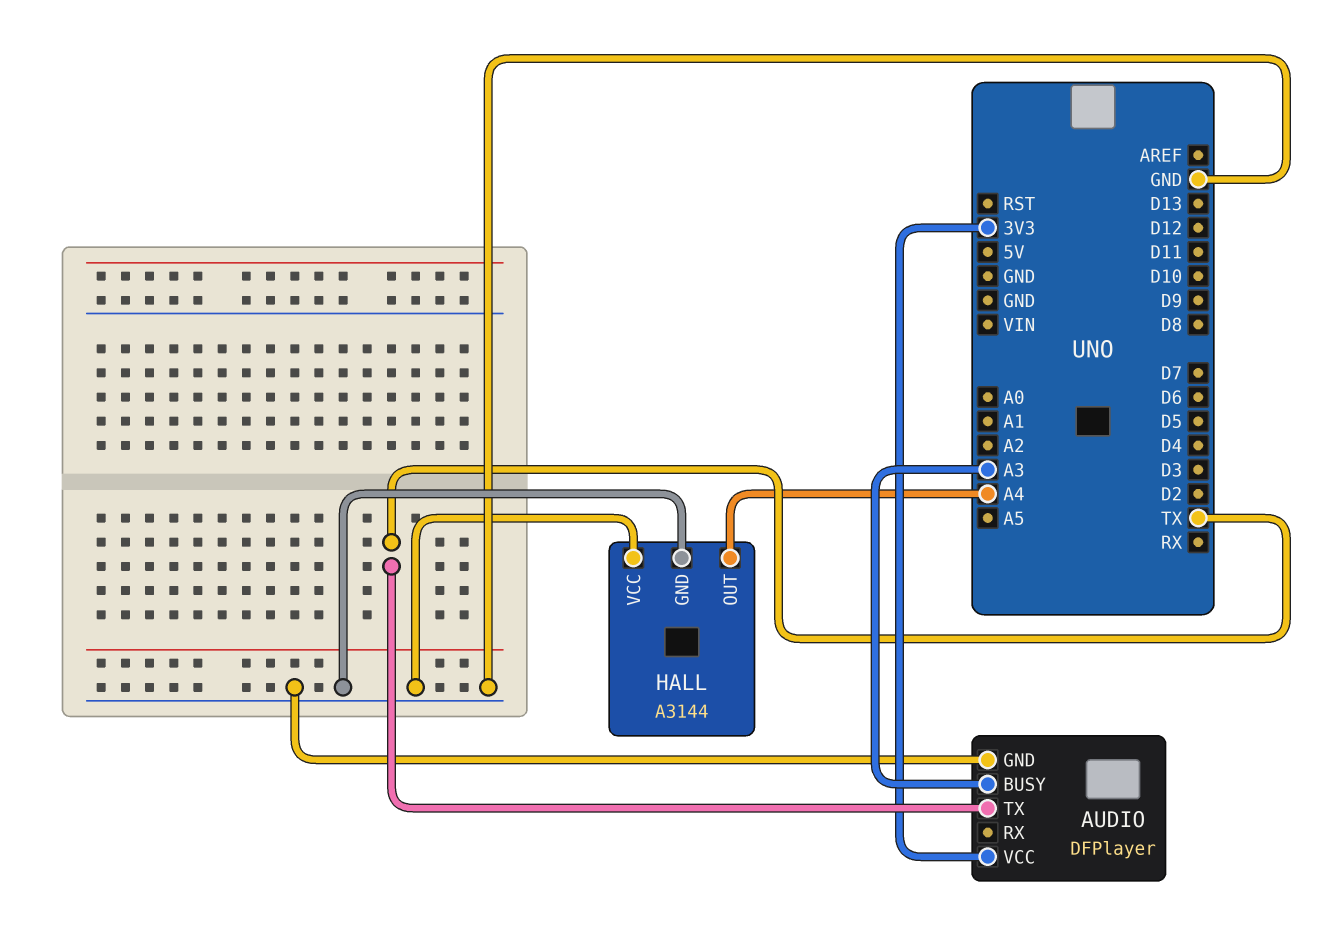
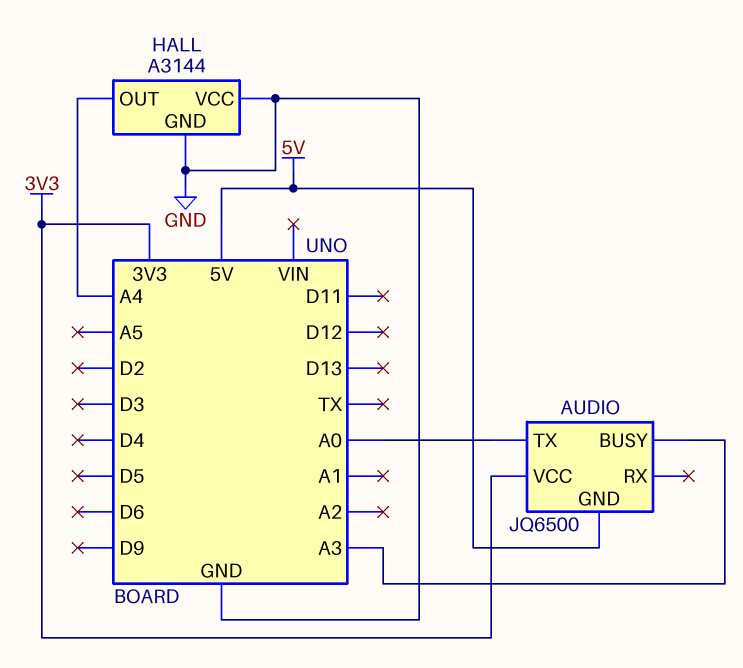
AUDIO: DFPlayer -> JQ6500
AUDIO pin GND: GND -> 5V
AUDIO pin TX: TX -> A0

